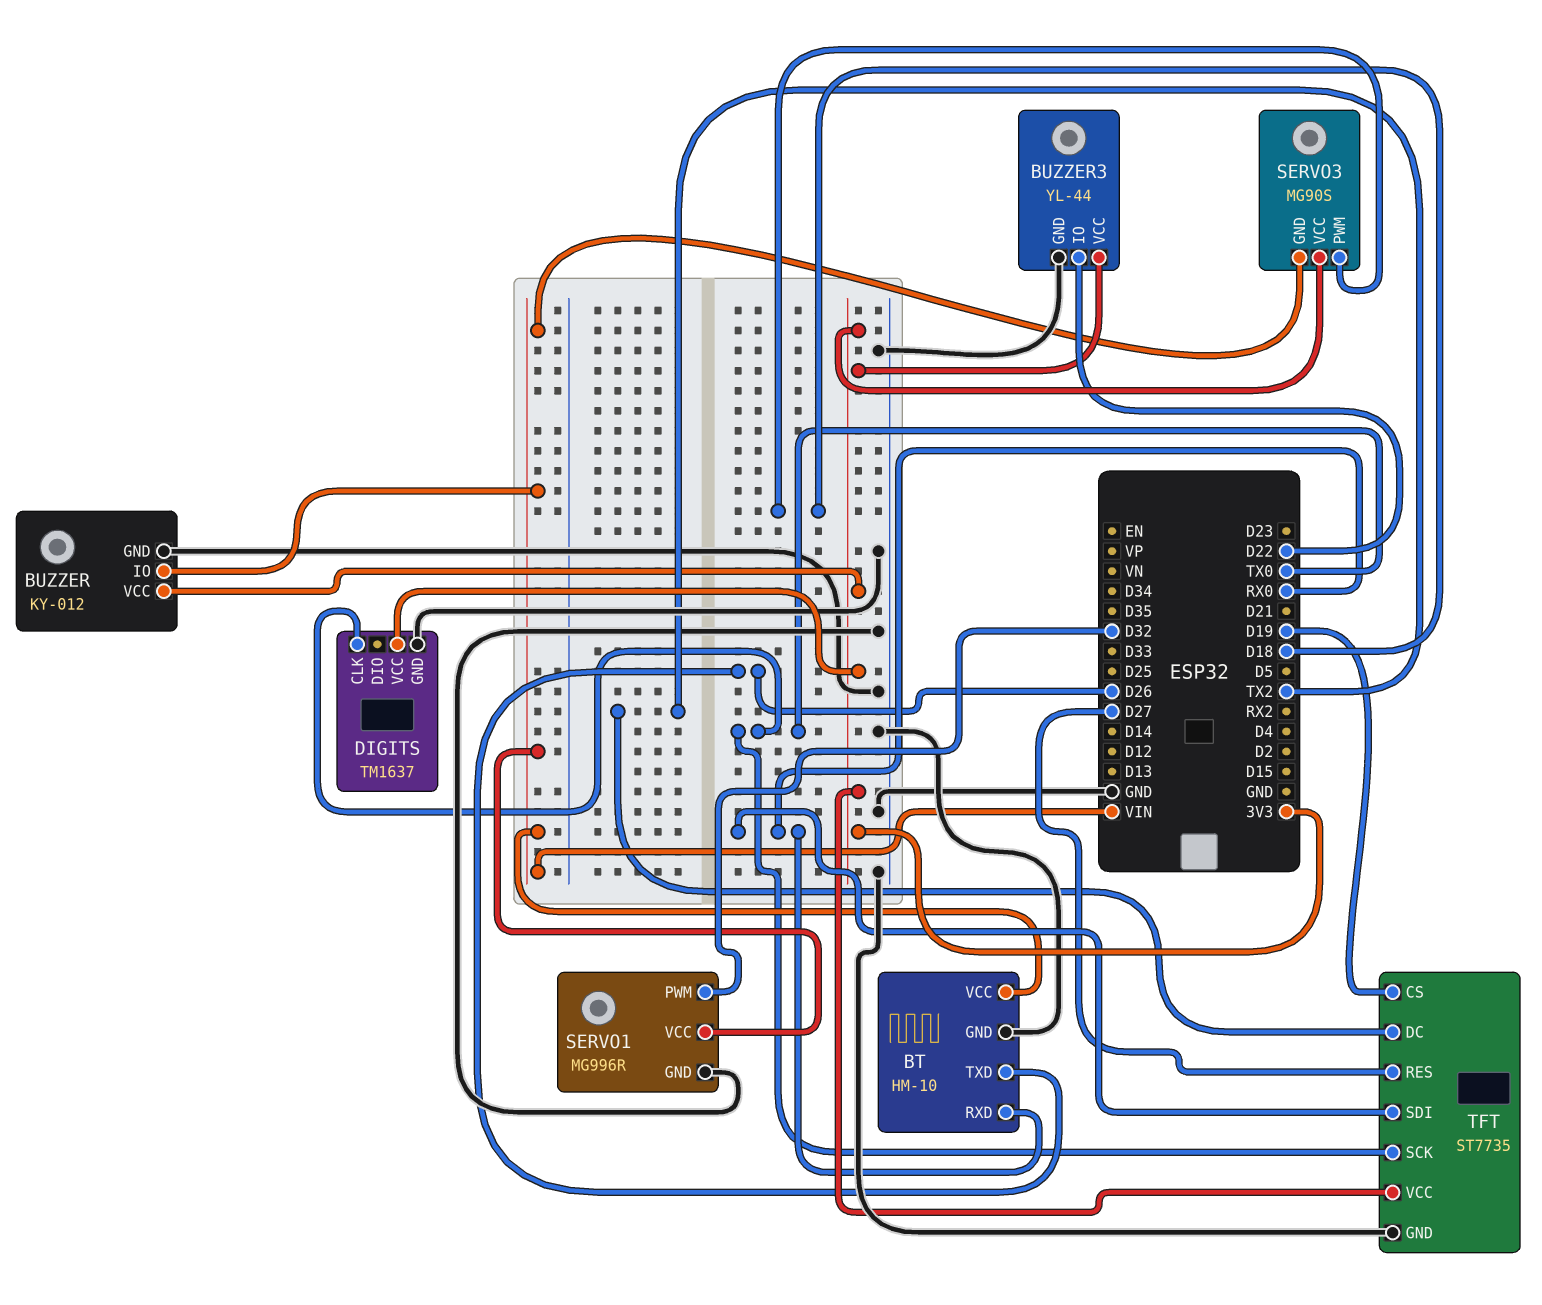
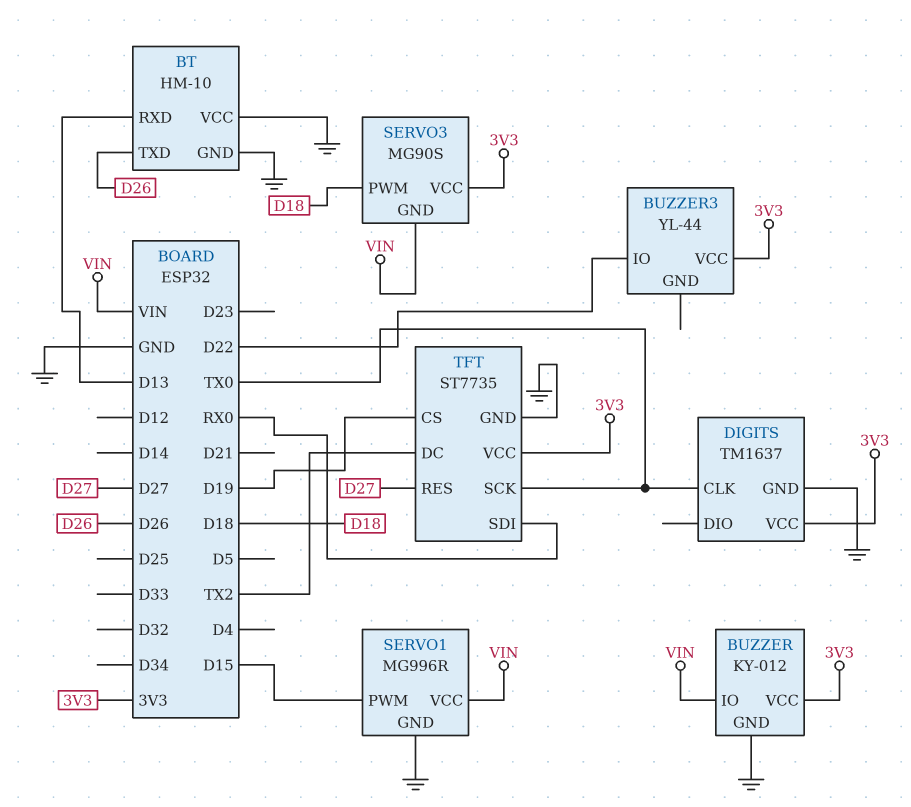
BT pin RXD: RX0 -> D13
BT pin VCC: VIN -> GND
BUZZER3 pin GND: GND -> none
SERVO1 pin PWM: D32 -> D15

